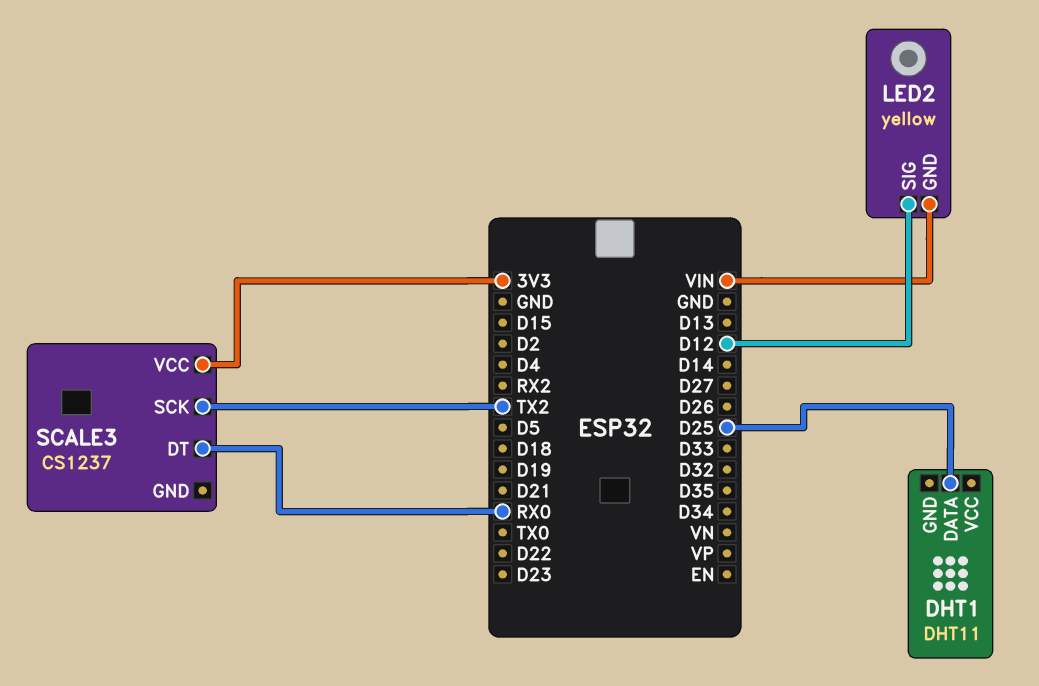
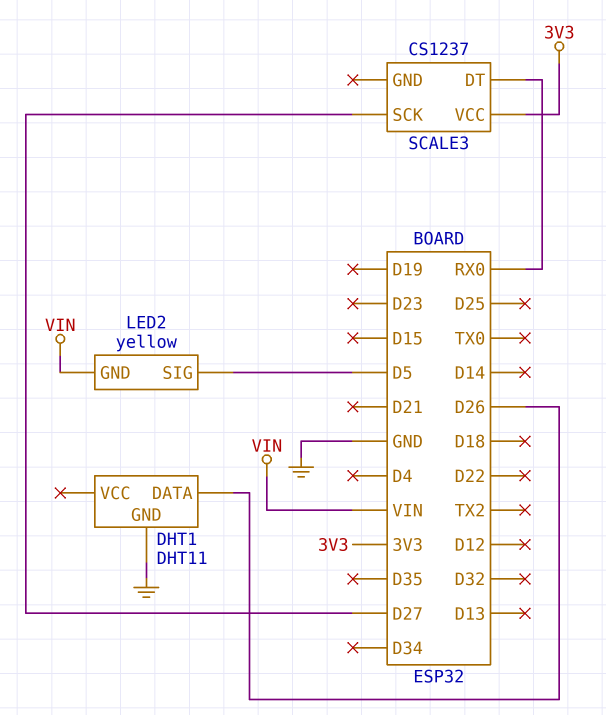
DHT1 pin DATA: D25 -> D26
DHT1 pin GND: none -> GND
LED2 pin SIG: D12 -> D5
SCALE3 pin SCK: TX2 -> D27

